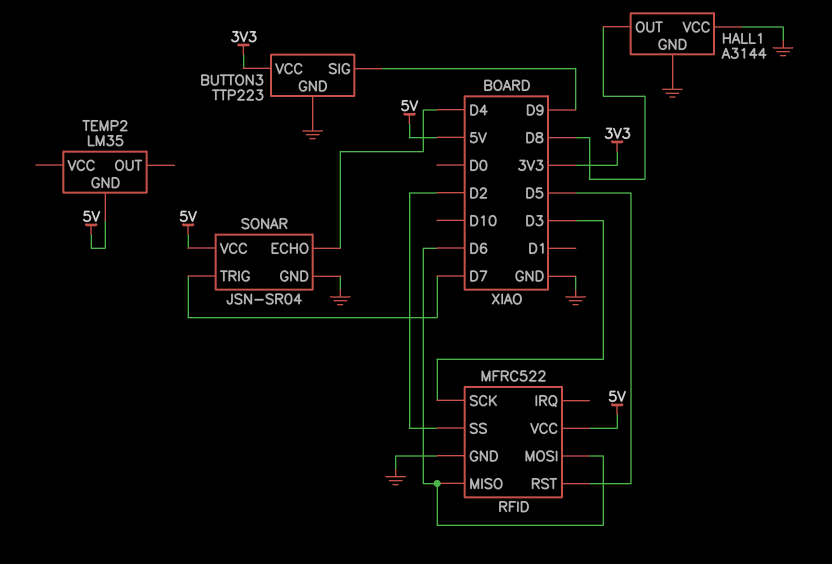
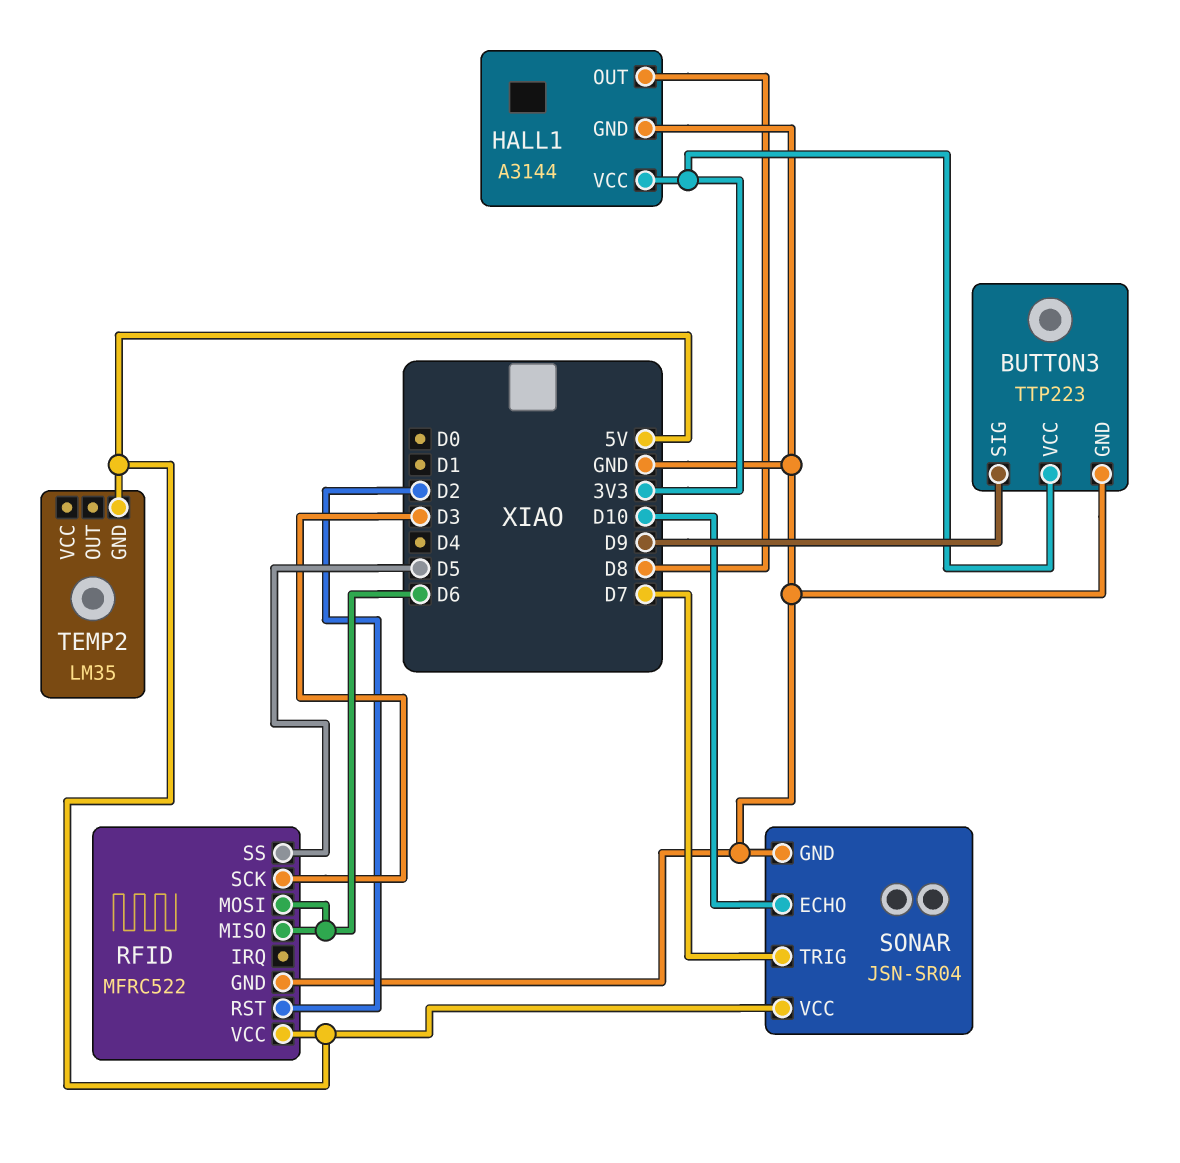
HALL1 pin VCC: GND -> 3V3
RFID pin RST: D5 -> D2
RFID pin SS: D2 -> D5
SONAR pin ECHO: D4 -> D10

